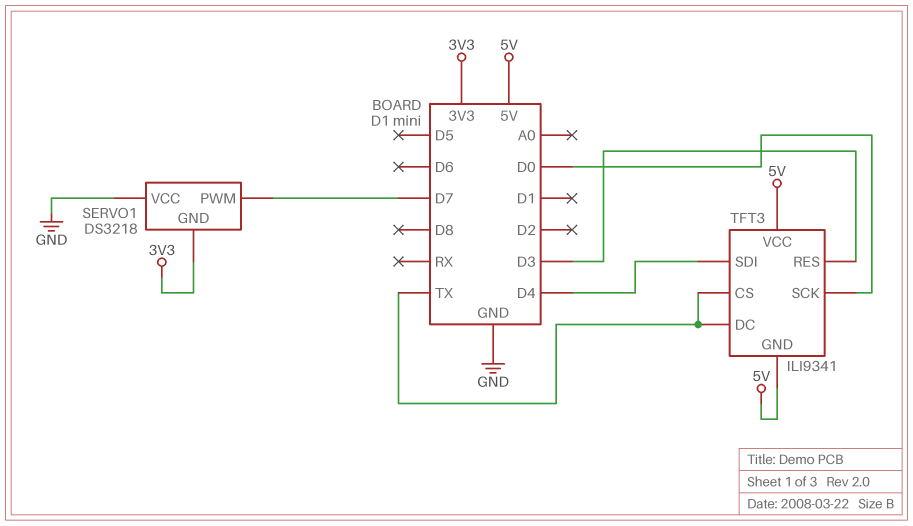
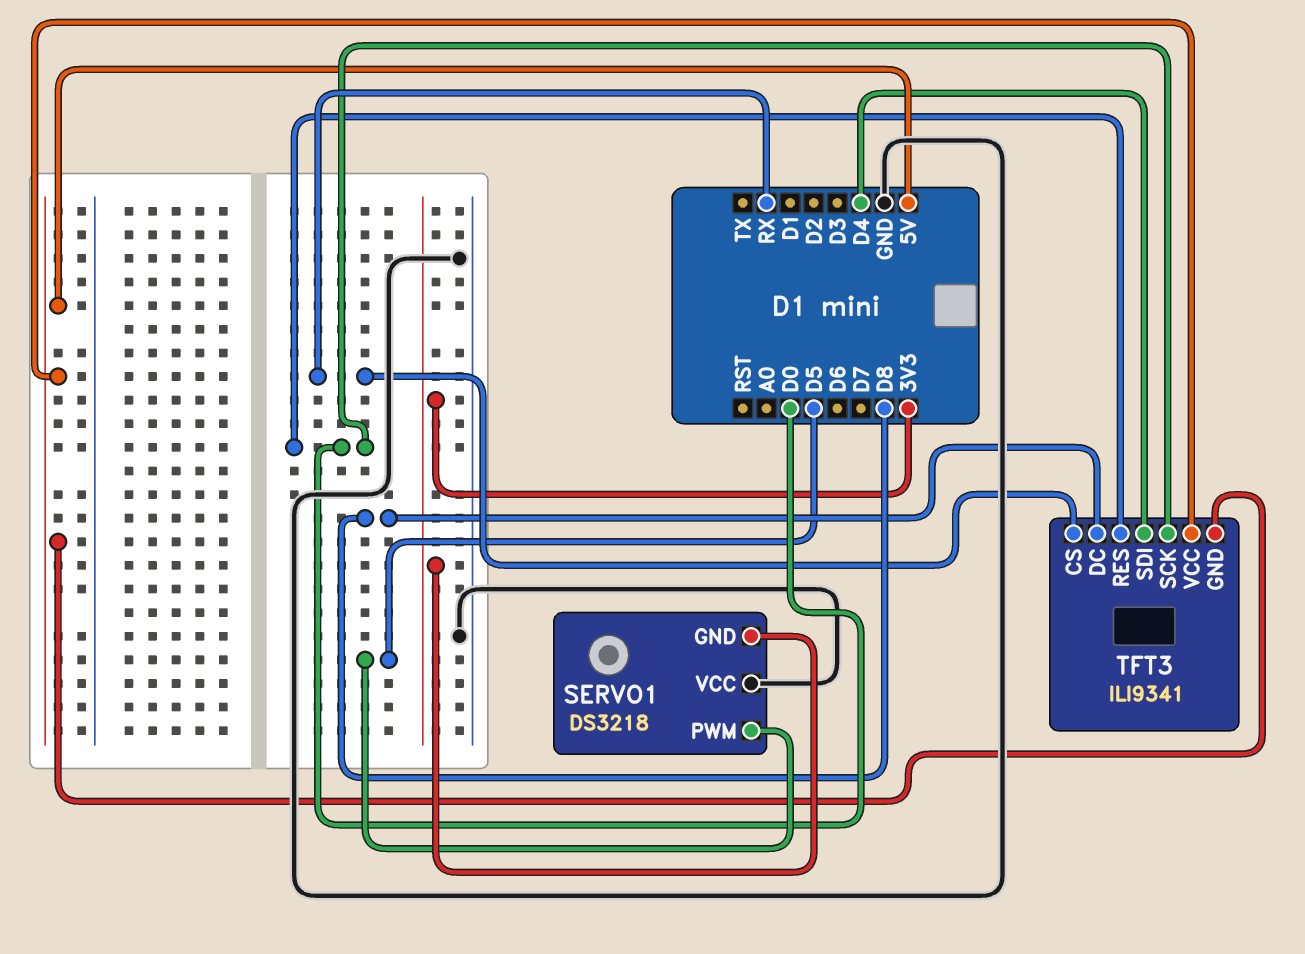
SERVO1 pin PWM: D7 -> D5
TFT3 pin CS: TX -> RX
TFT3 pin DC: TX -> D8
TFT3 pin RES: D3 -> D0

